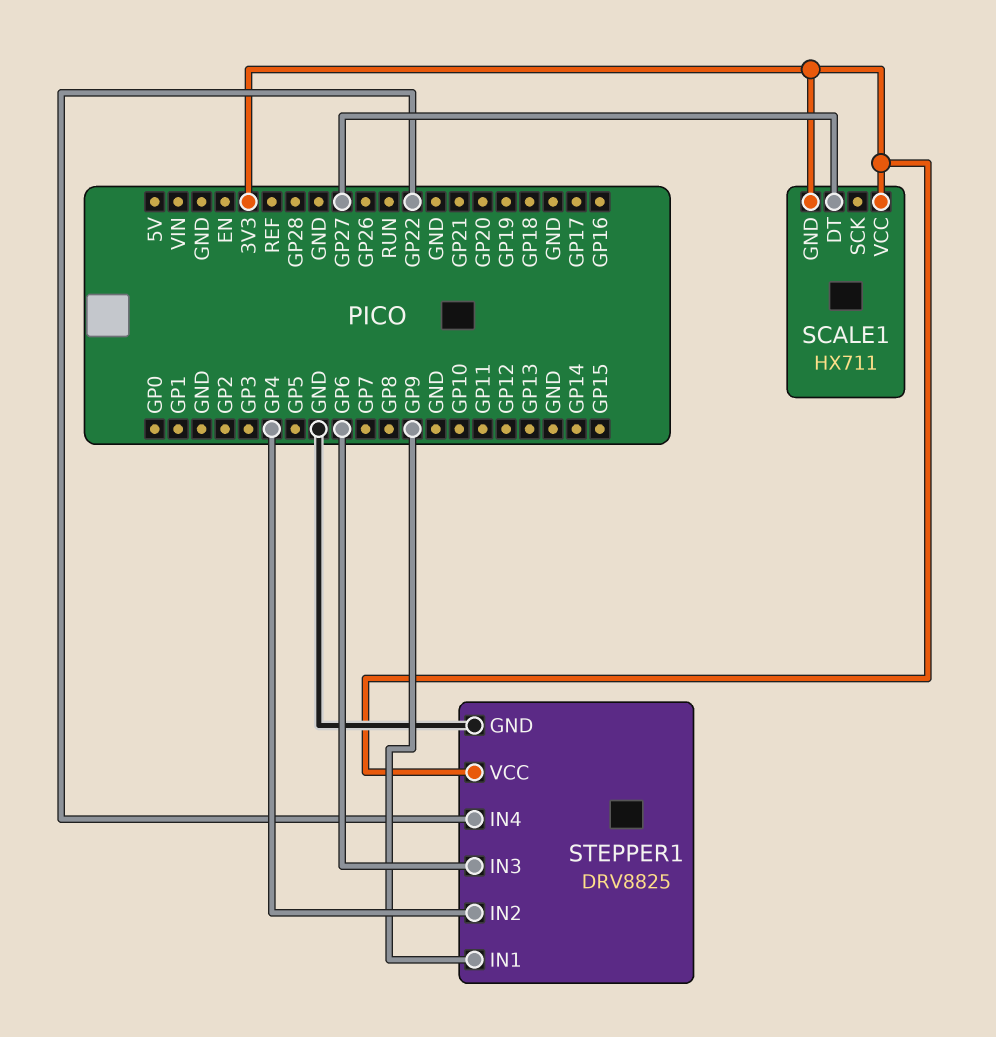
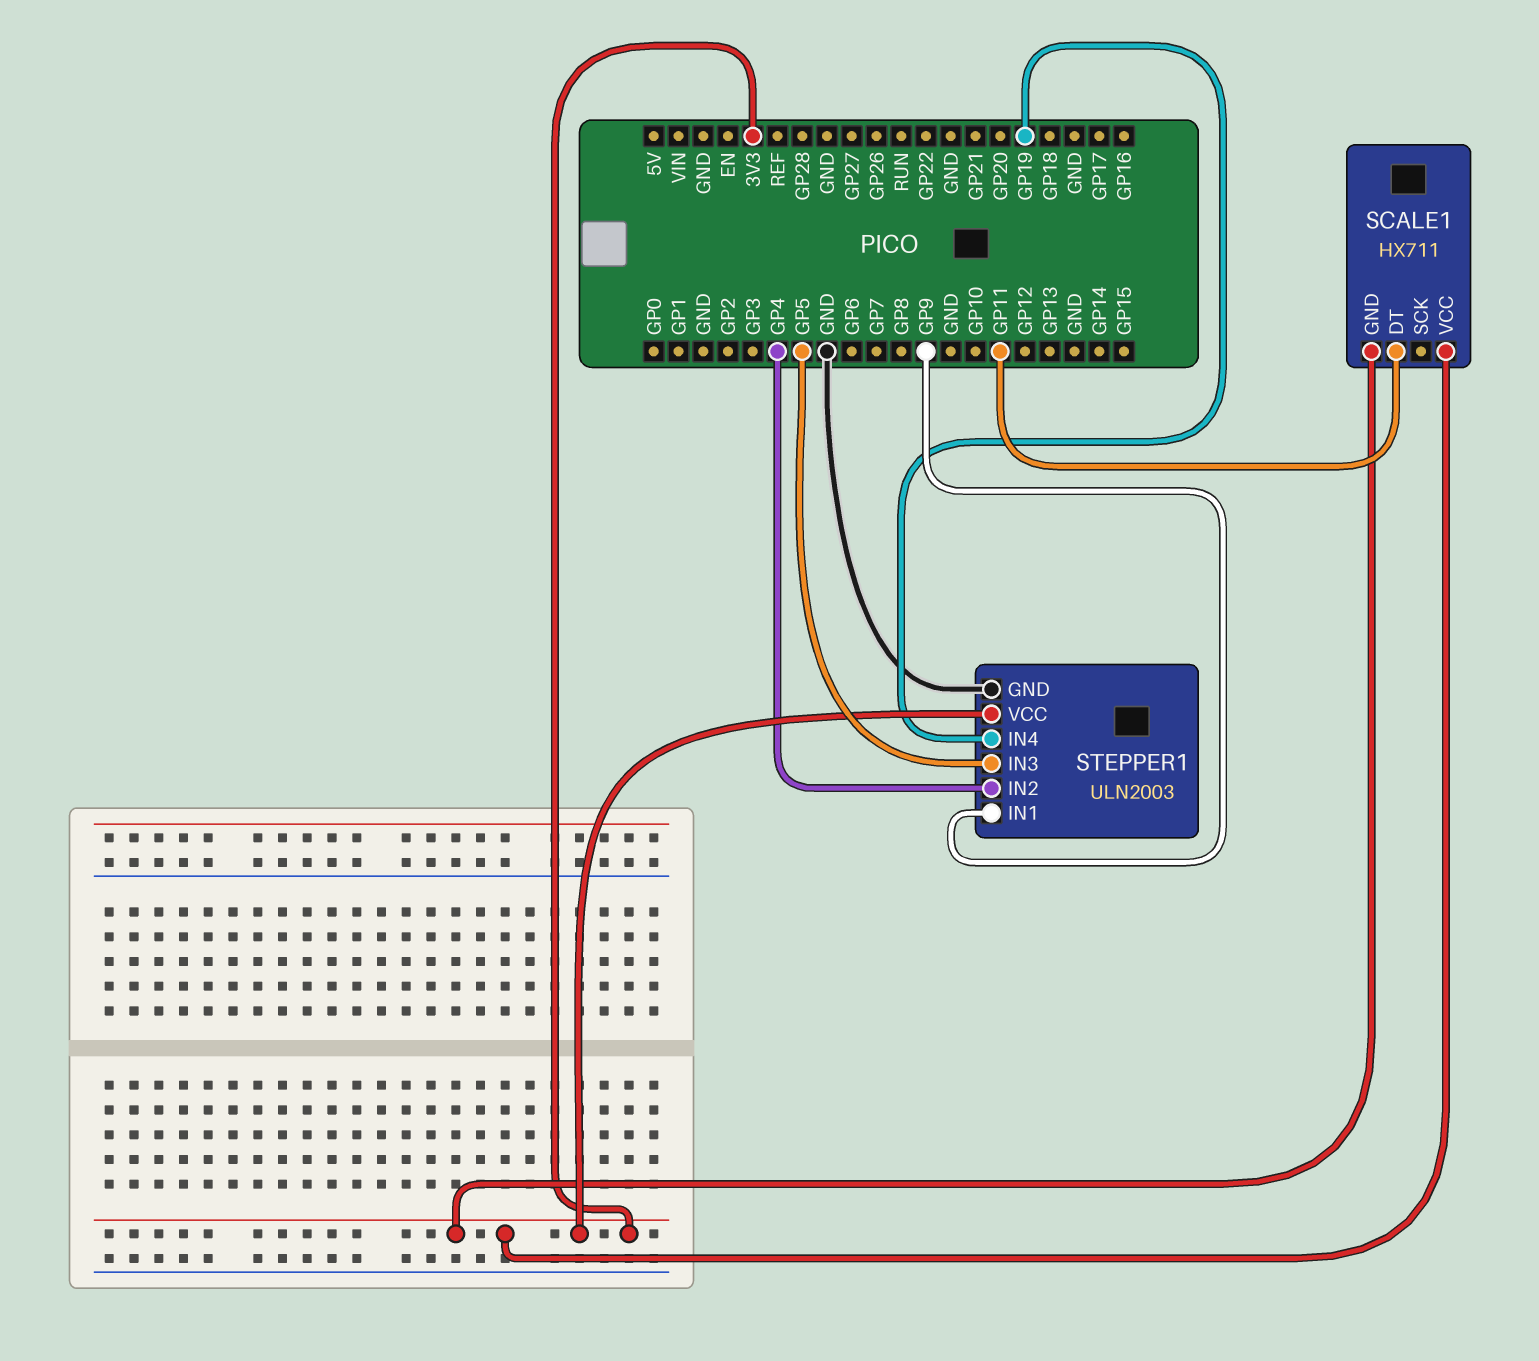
SCALE1 pin DT: GP27 -> GP11
STEPPER1: DRV8825 -> ULN2003
STEPPER1 pin IN3: GP6 -> GP5
STEPPER1 pin IN4: GP22 -> GP19

